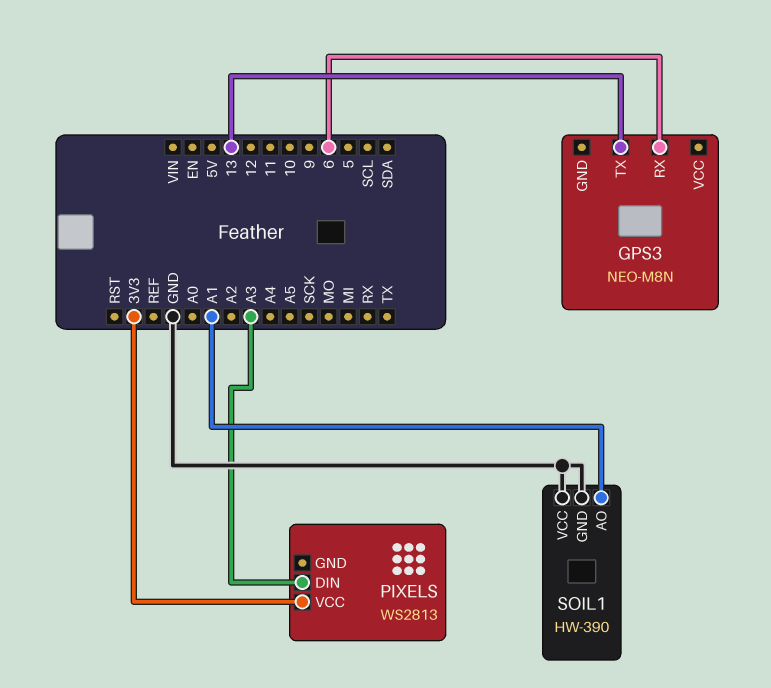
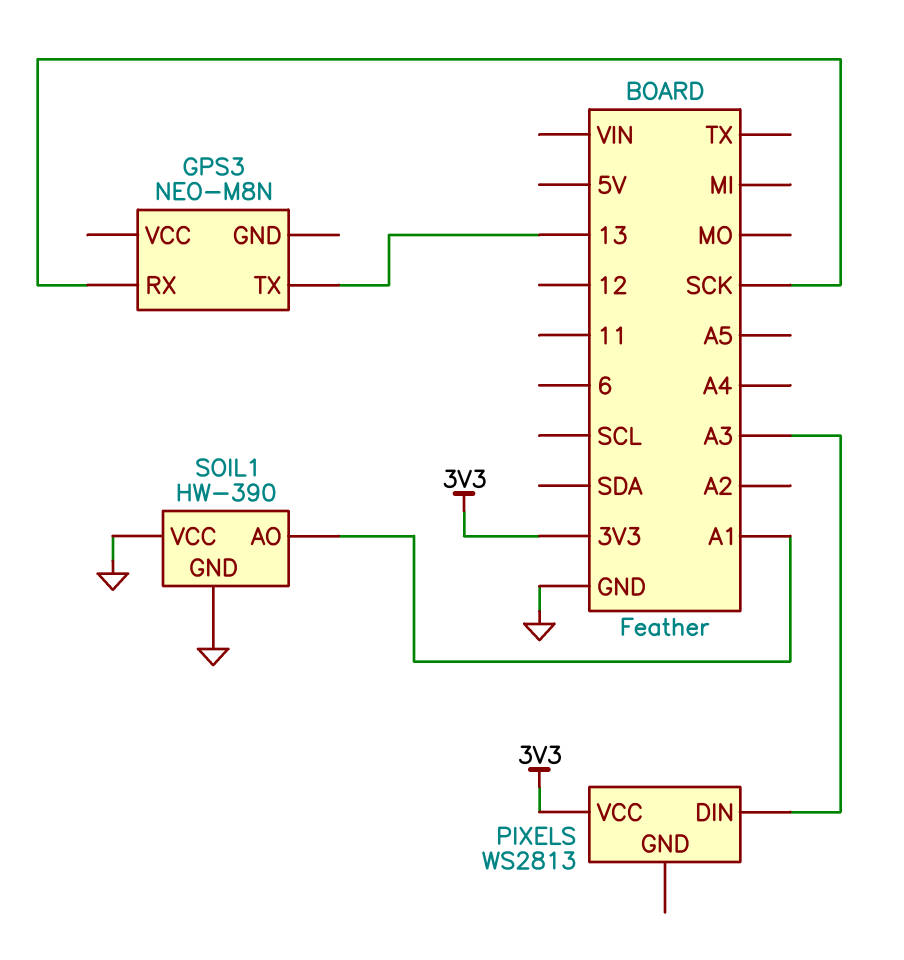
GPS3 pin RX: 6 -> SCK

